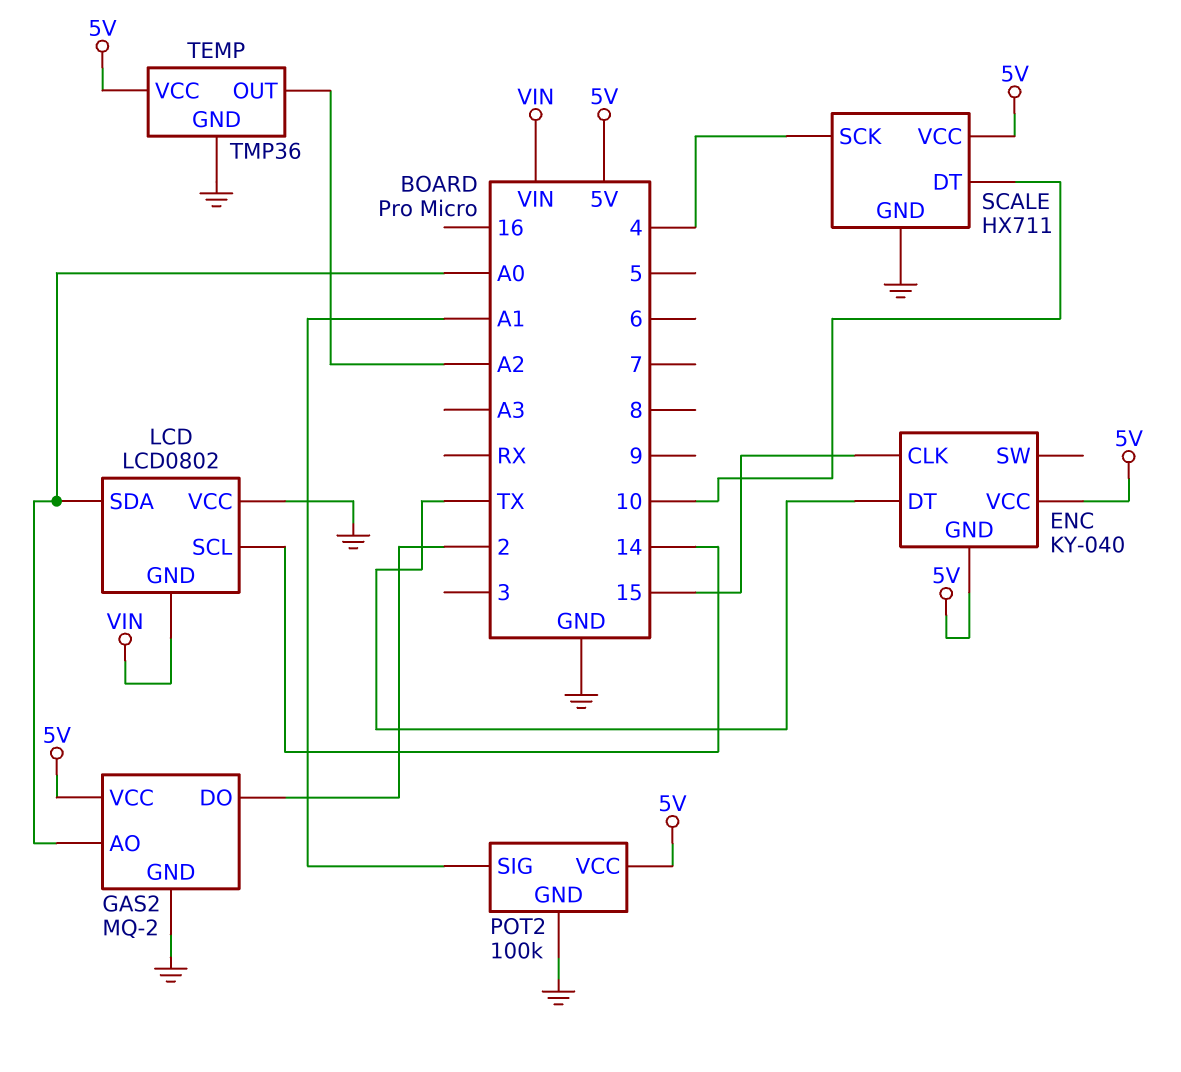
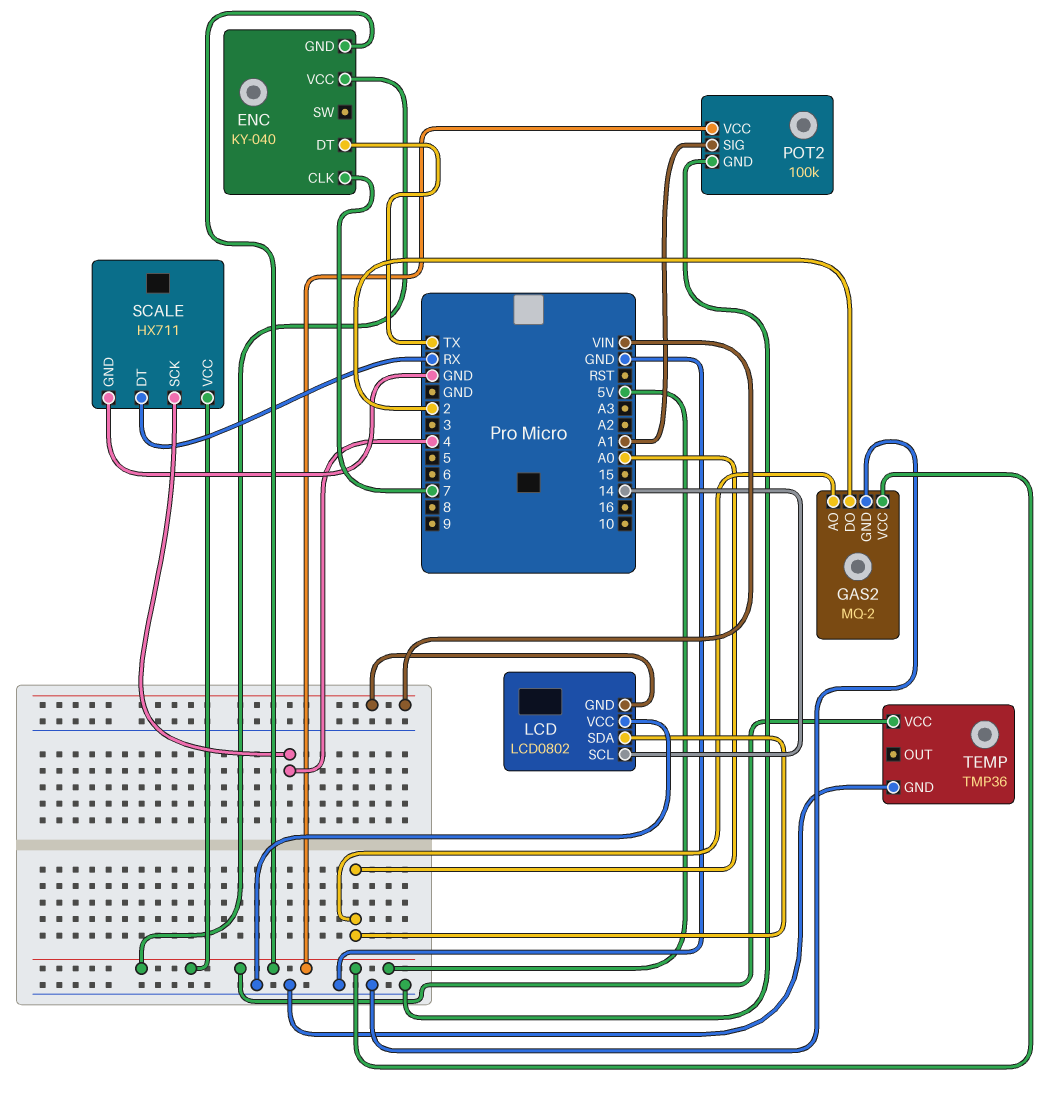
ENC pin CLK: 15 -> 7
SCALE pin DT: 10 -> RX
TEMP pin OUT: A2 -> none

